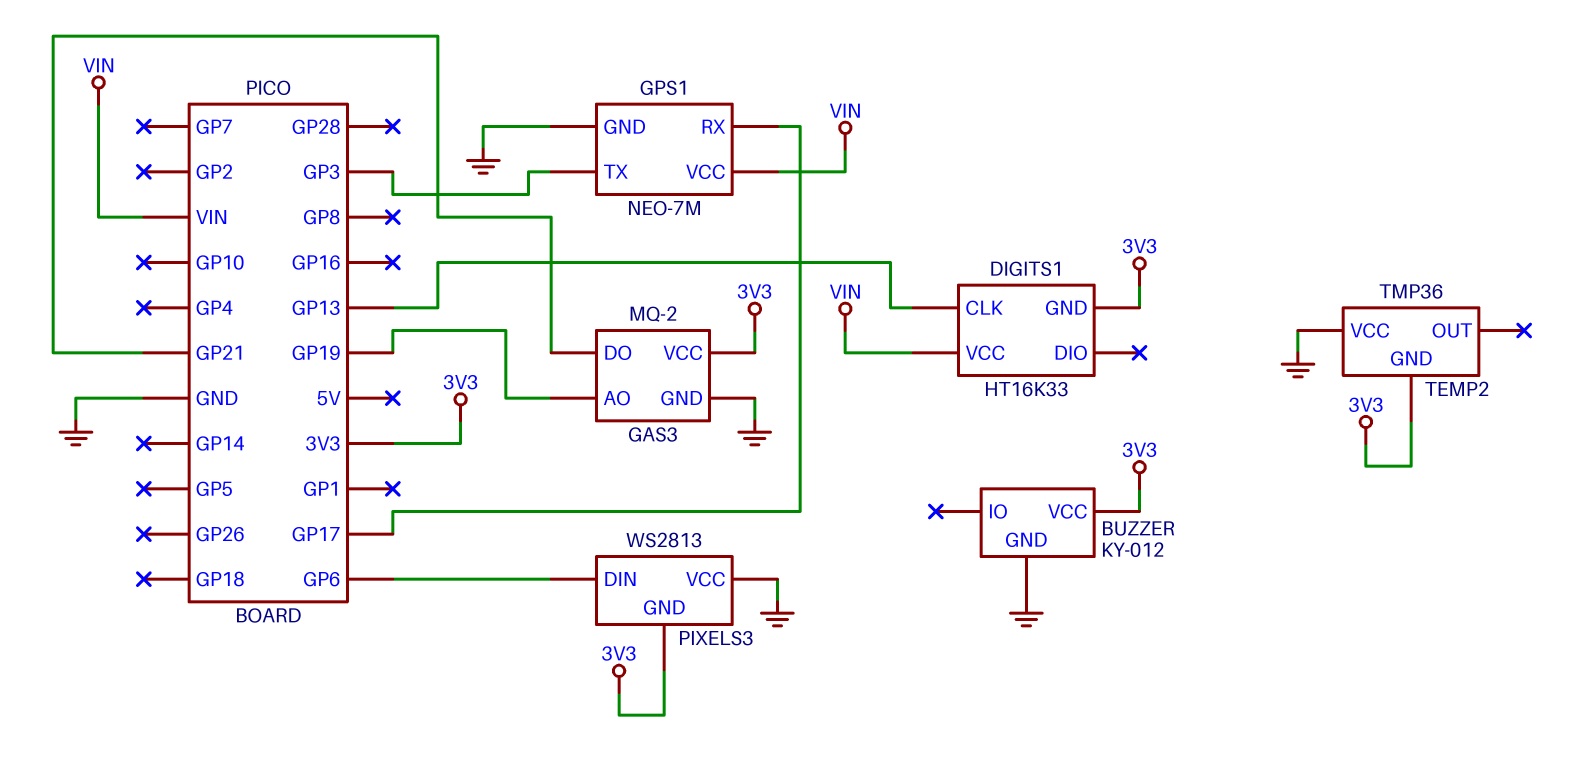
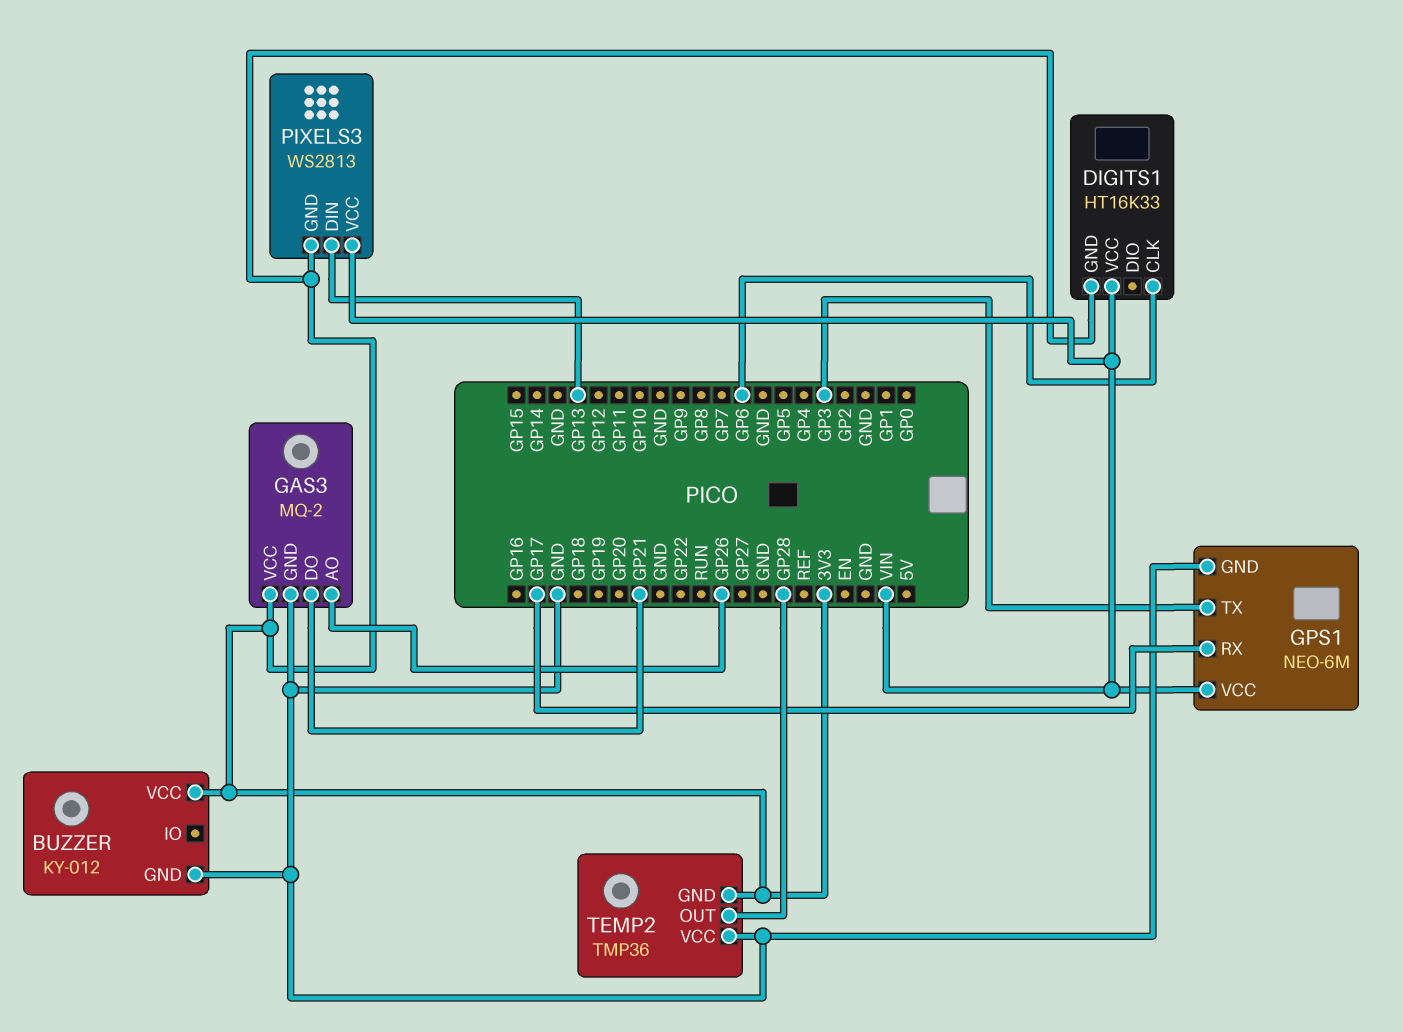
DIGITS1 pin CLK: GP13 -> GP6
GAS3 pin AO: GP19 -> GP26
GPS1: NEO-7M -> NEO-6M
PIXELS3 pin DIN: GP6 -> GP13
PIXELS3 pin VCC: GND -> VIN
TEMP2 pin OUT: none -> GP28

